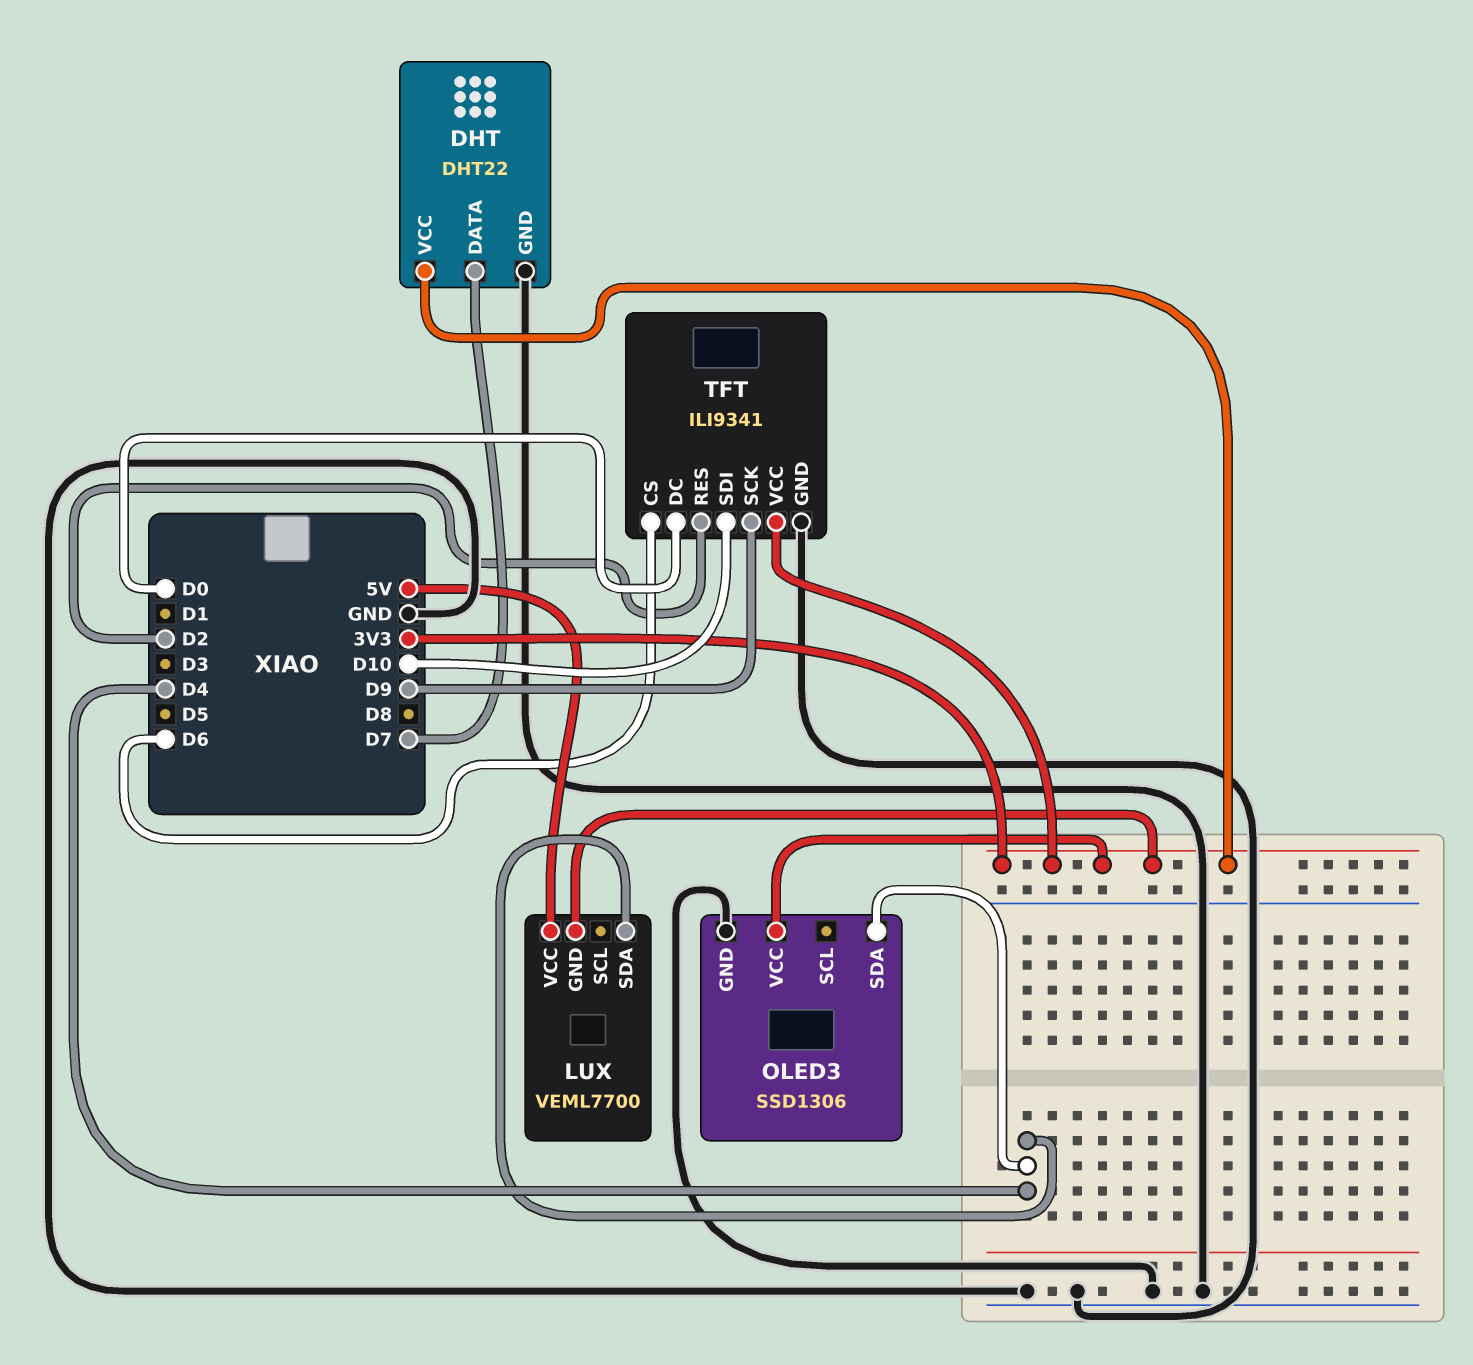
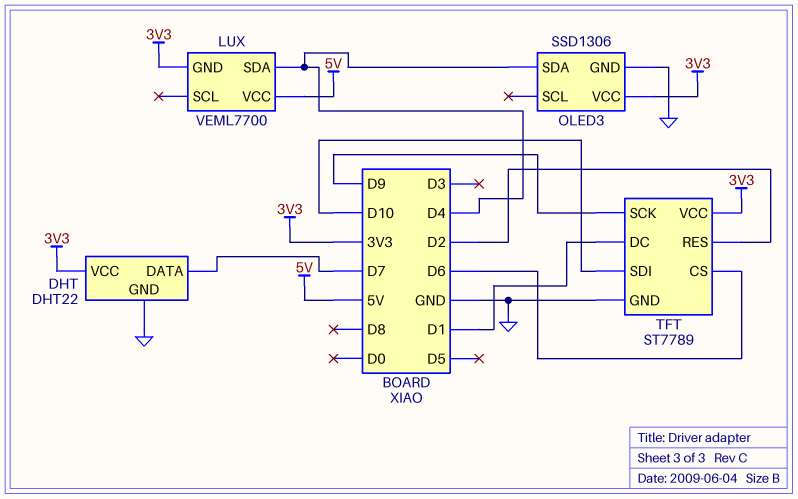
TFT: ILI9341 -> ST7789
TFT pin DC: D0 -> D1

